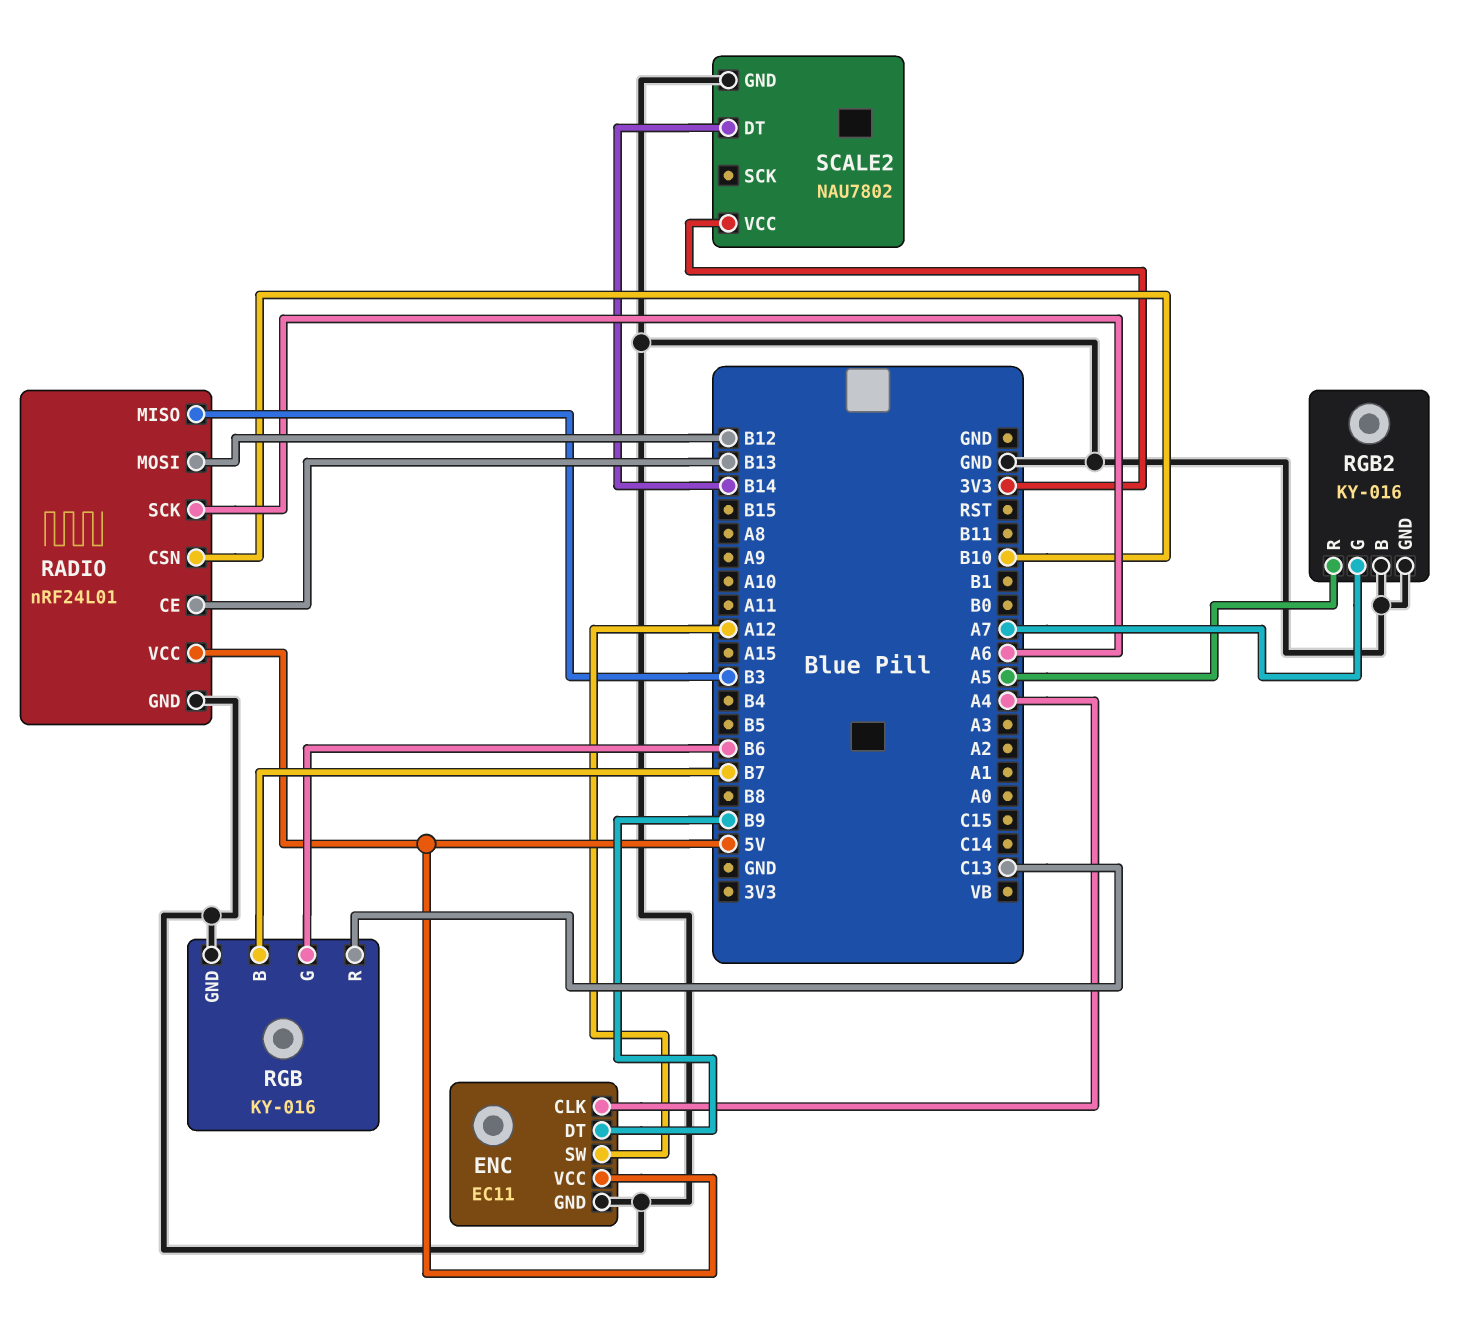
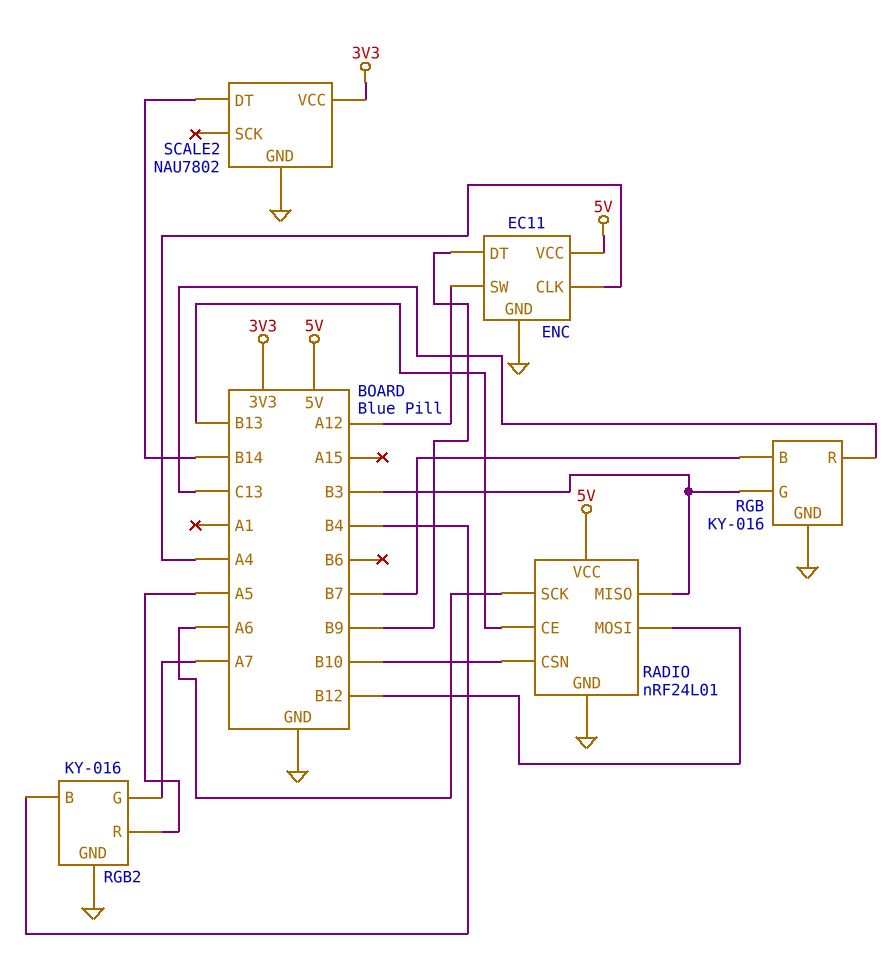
RGB pin G: B6 -> B3
RGB2 pin B: GND -> B4

